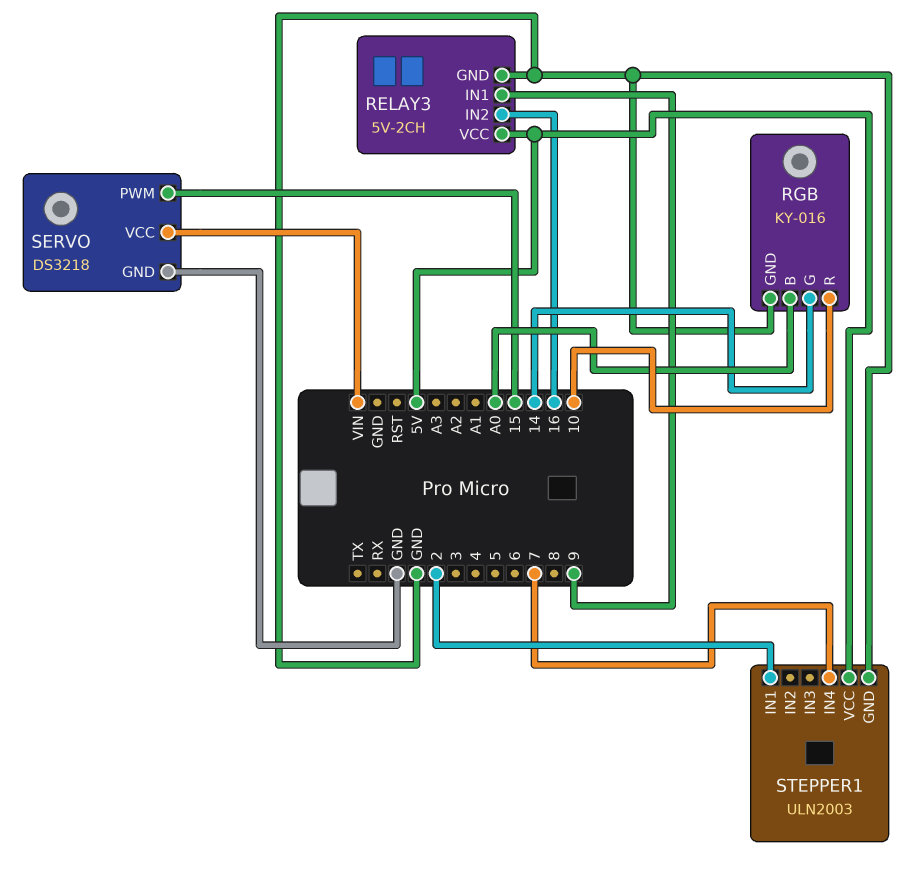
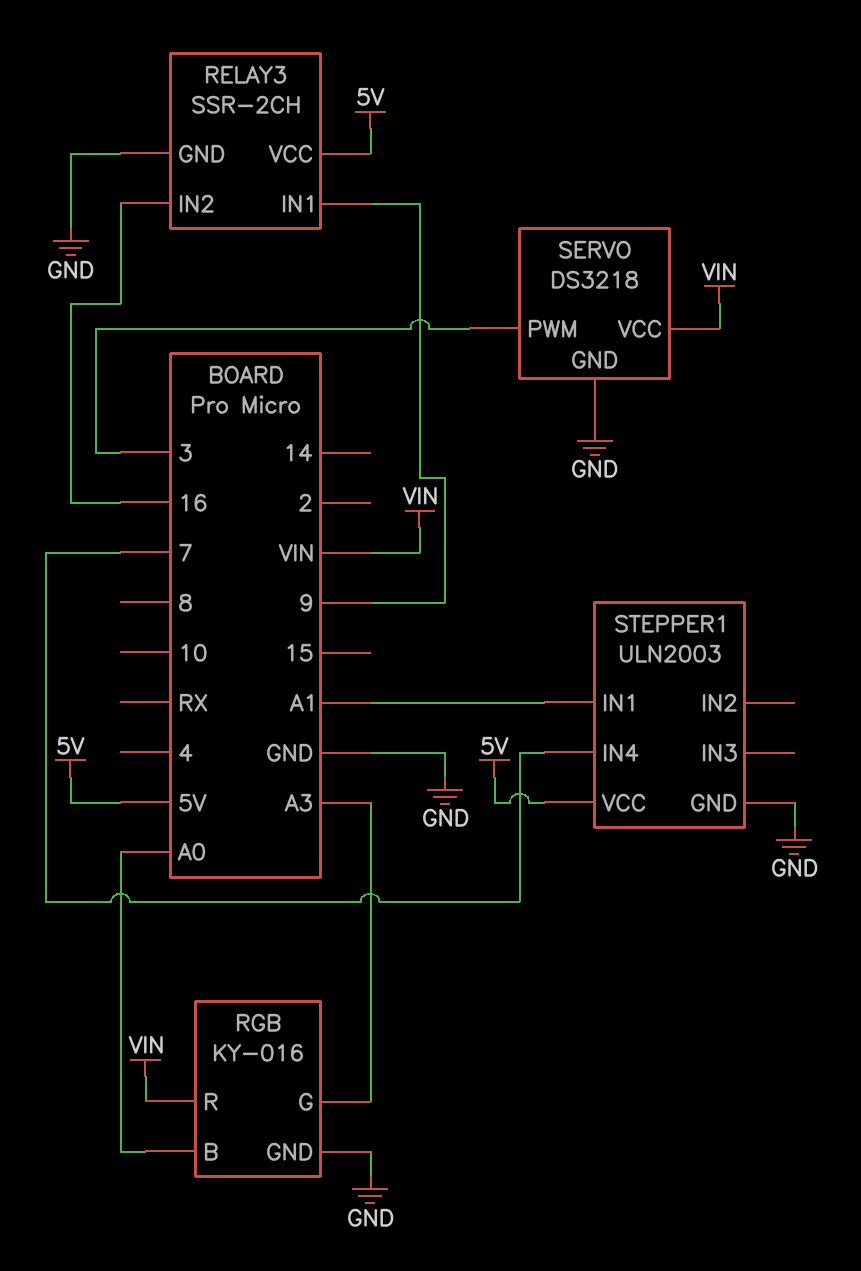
RELAY3: 5V-2CH -> SSR-2CH
RGB pin G: 14 -> A3
RGB pin R: 10 -> VIN
SERVO pin PWM: 15 -> 3
STEPPER1 pin IN1: 2 -> A1

